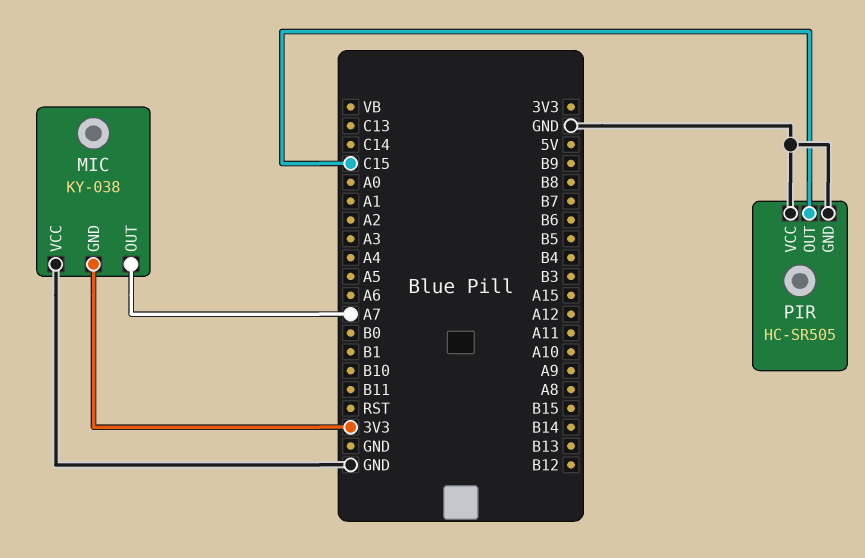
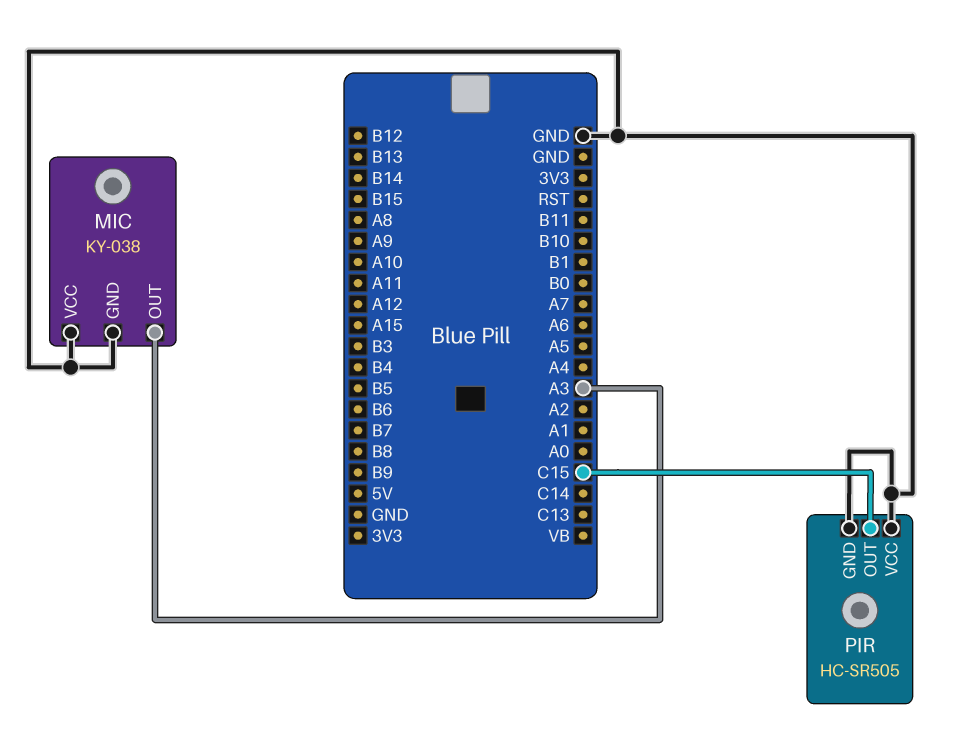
MIC pin GND: 3V3 -> GND
MIC pin OUT: A7 -> A3

